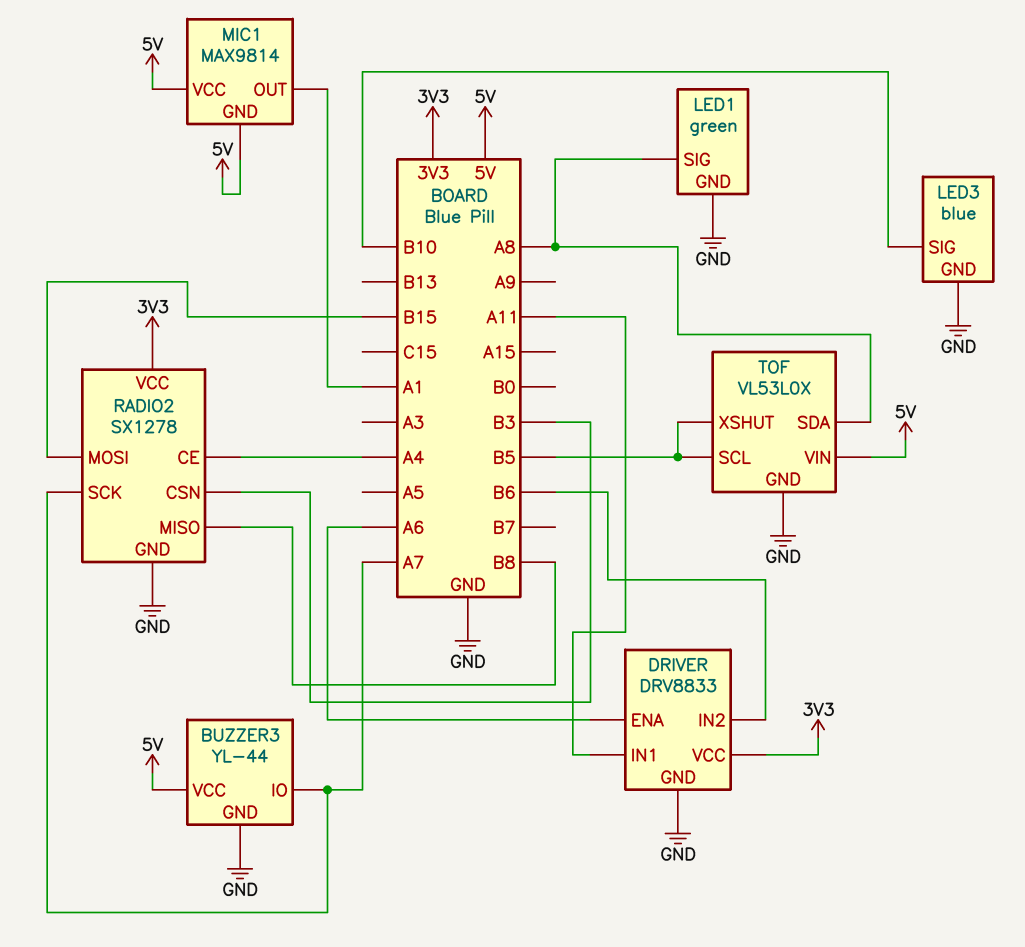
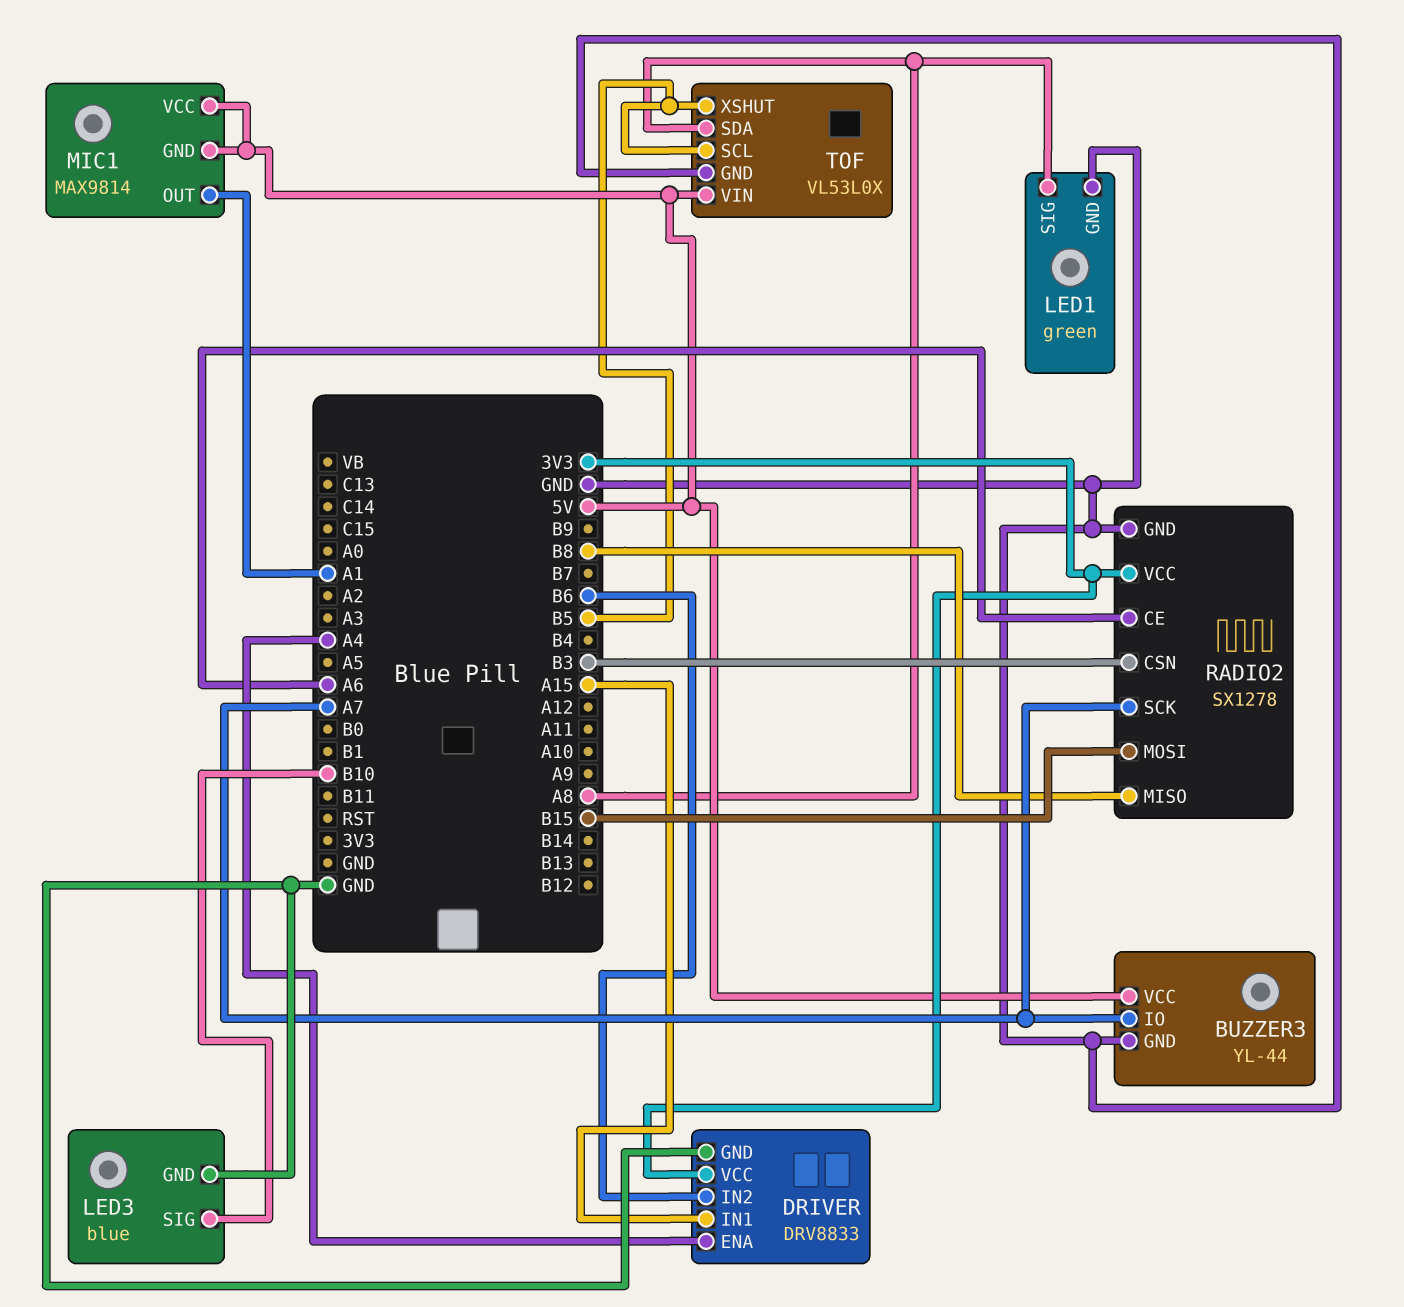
DRIVER pin ENA: A6 -> A4
DRIVER pin IN1: A11 -> A15
RADIO2 pin CE: A4 -> A6

